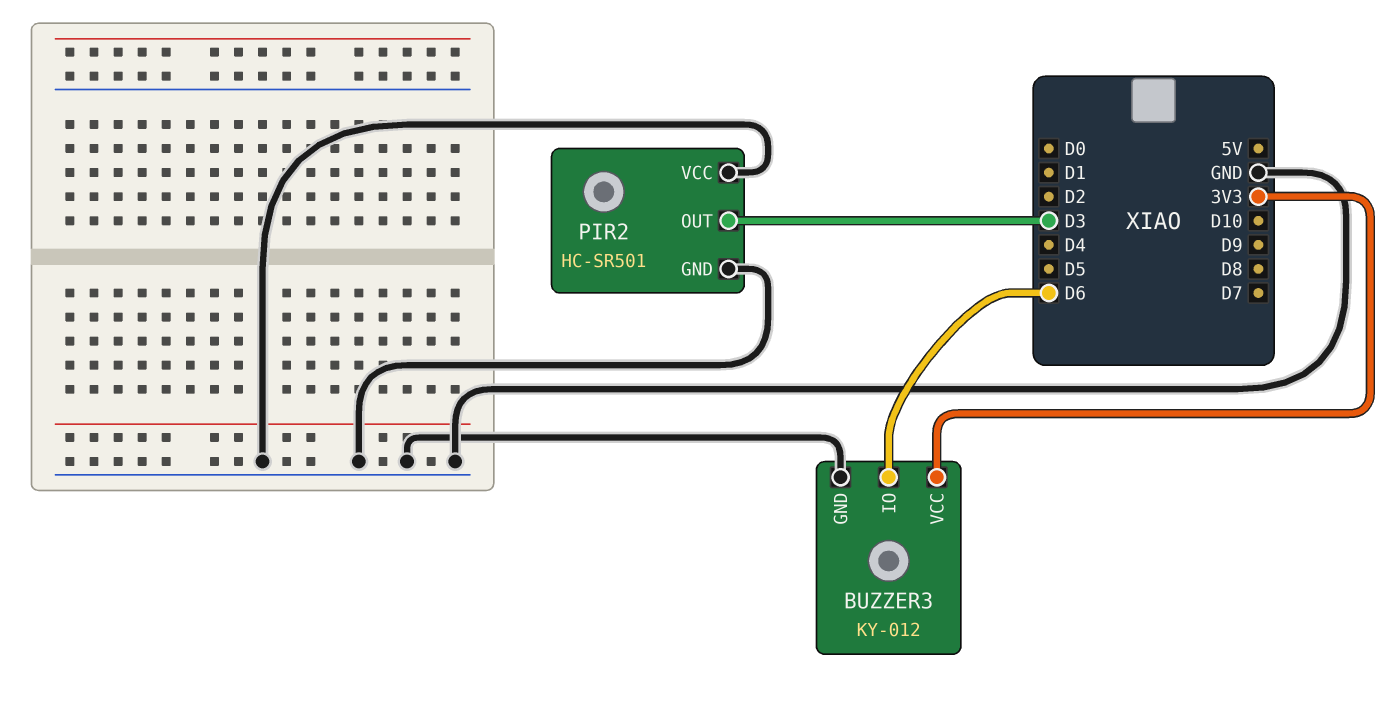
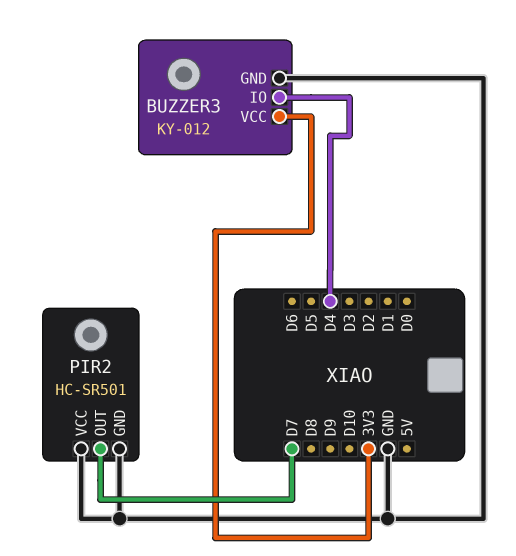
BUZZER3 pin IO: D6 -> D4
PIR2 pin OUT: D3 -> D7

